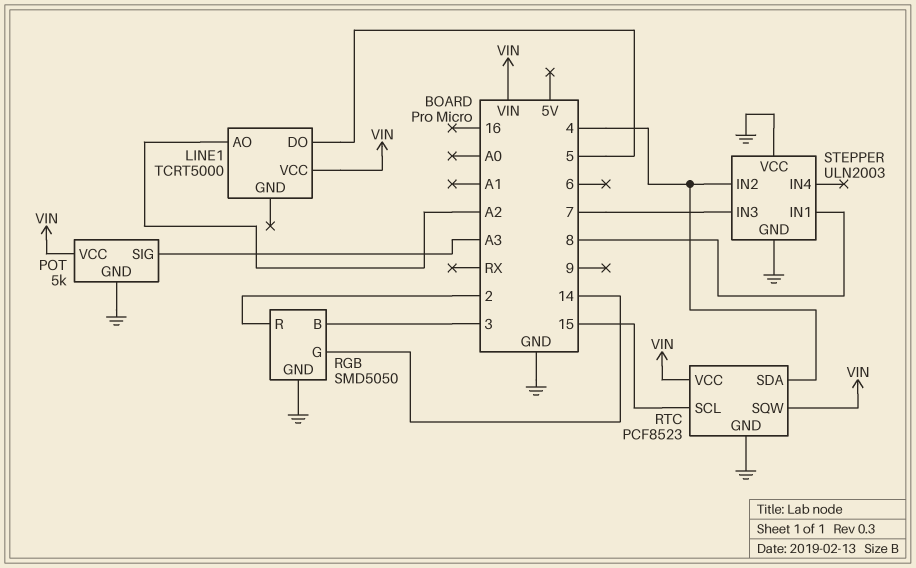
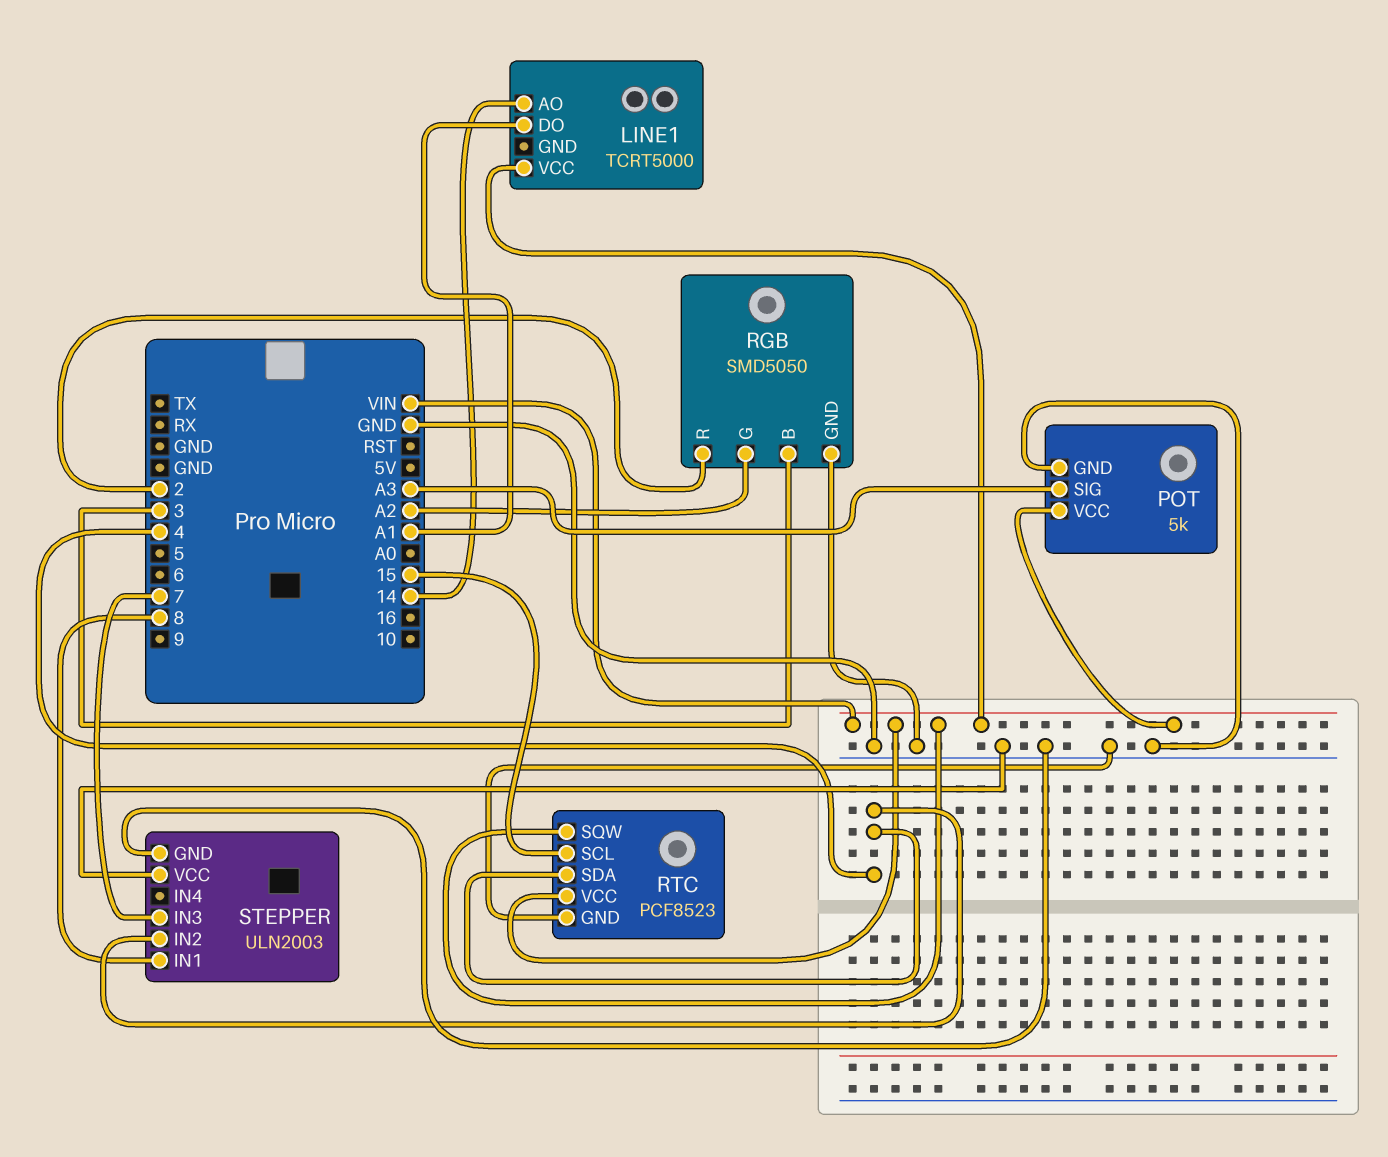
LINE1 pin AO: A2 -> 14
LINE1 pin DO: 5 -> A1
RGB pin G: 14 -> A2

